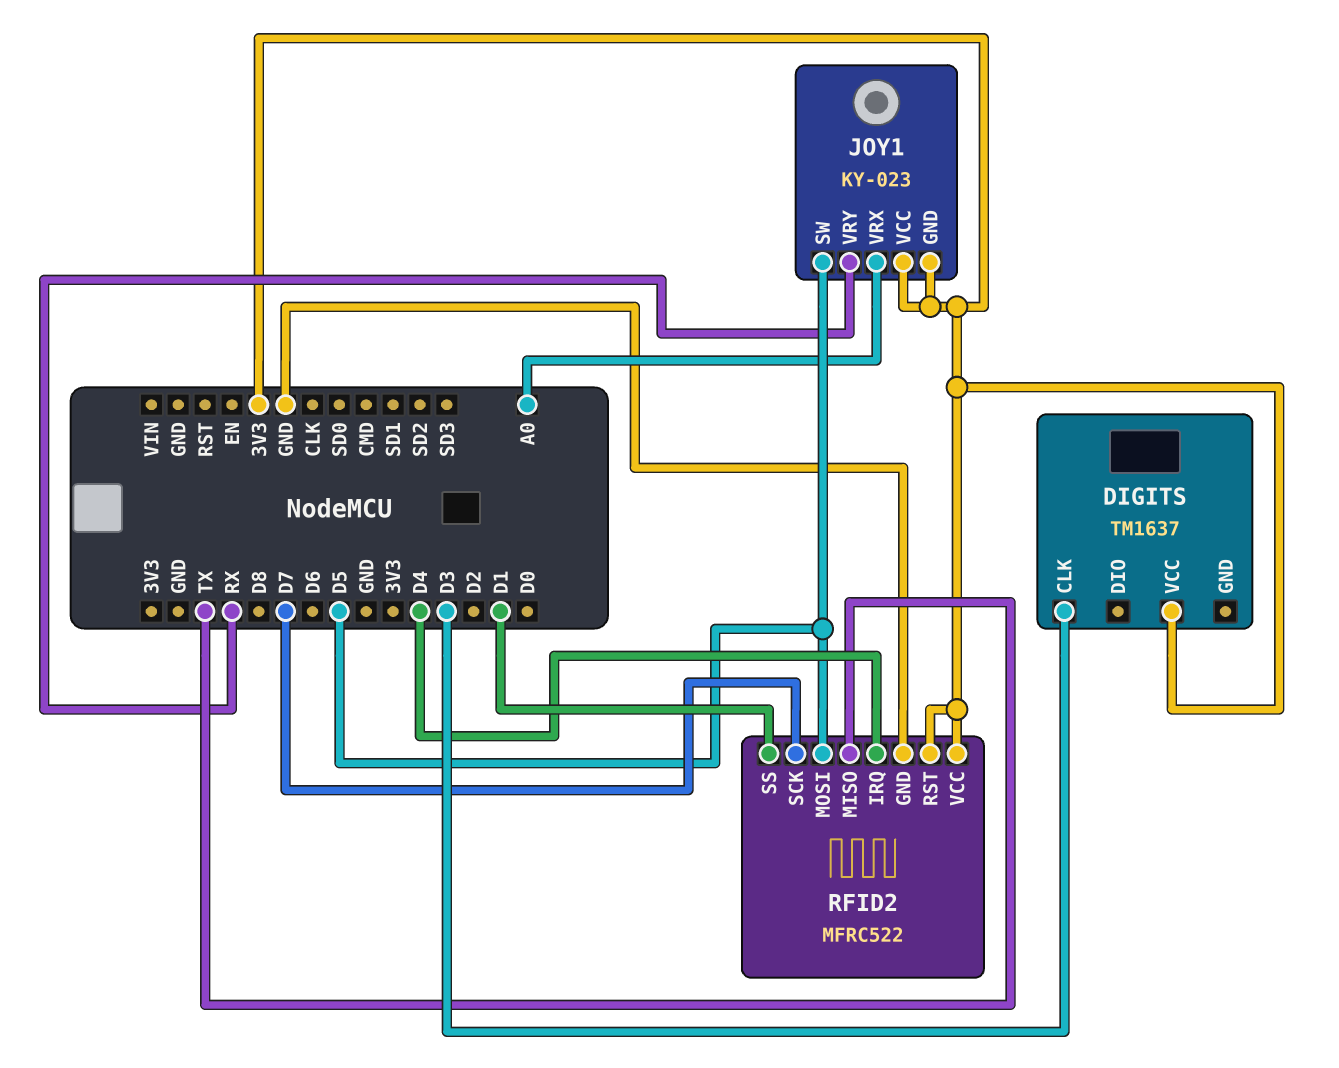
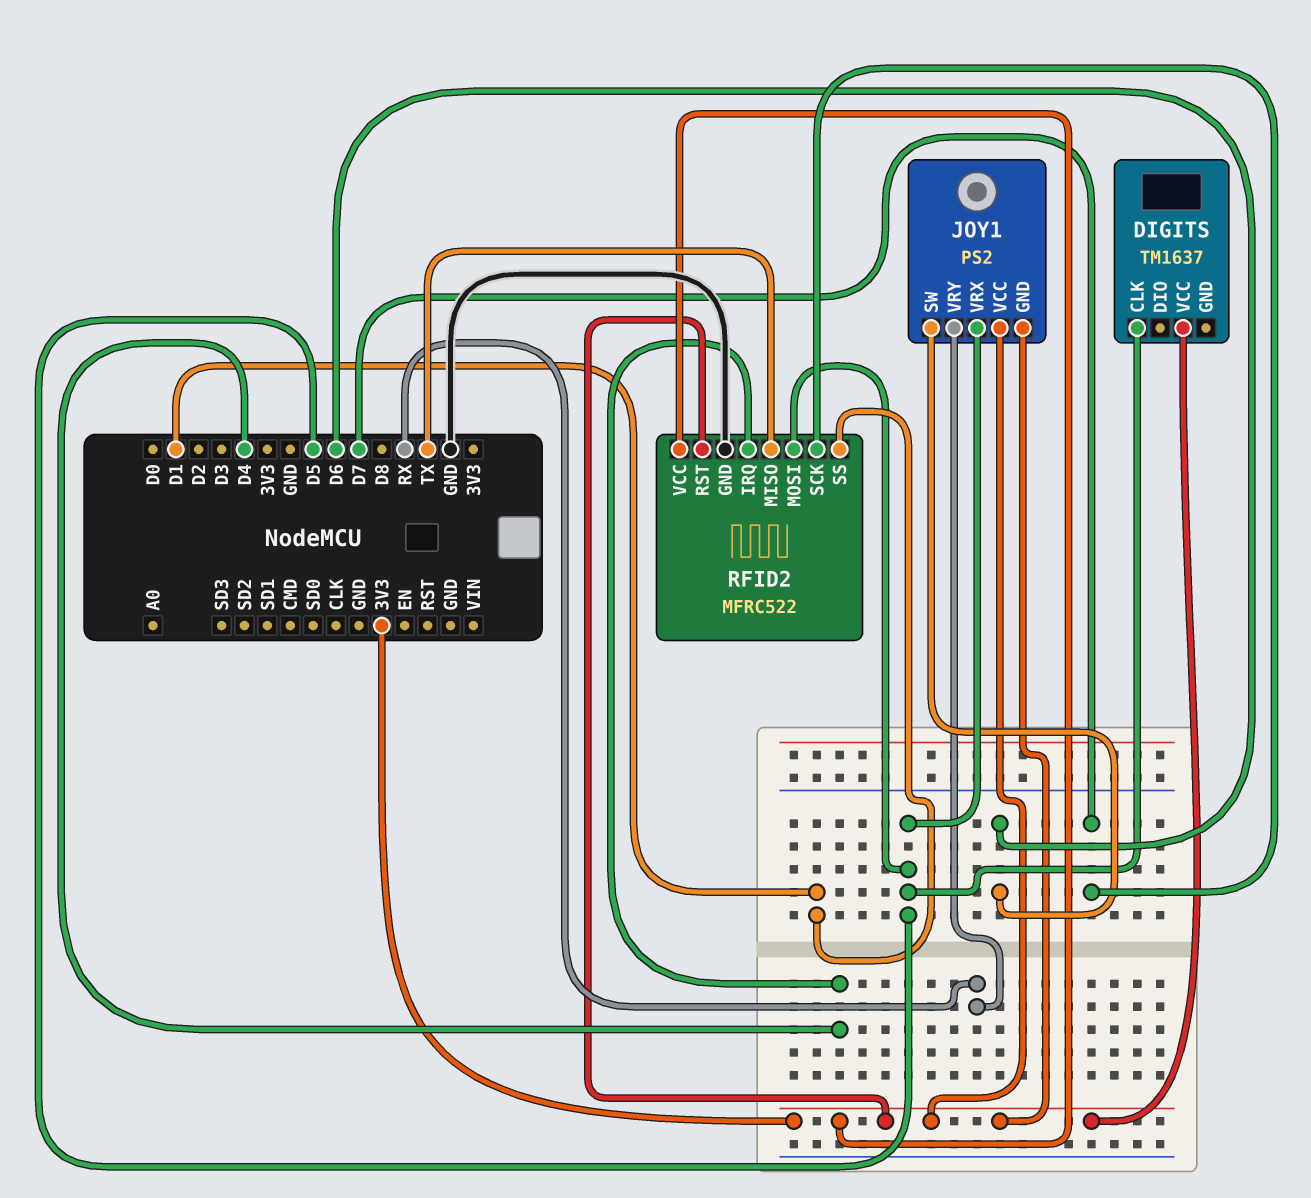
DIGITS pin CLK: D3 -> D5
JOY1: KY-023 -> PS2
JOY1 pin SW: D5 -> D6
JOY1 pin VRX: A0 -> D5

